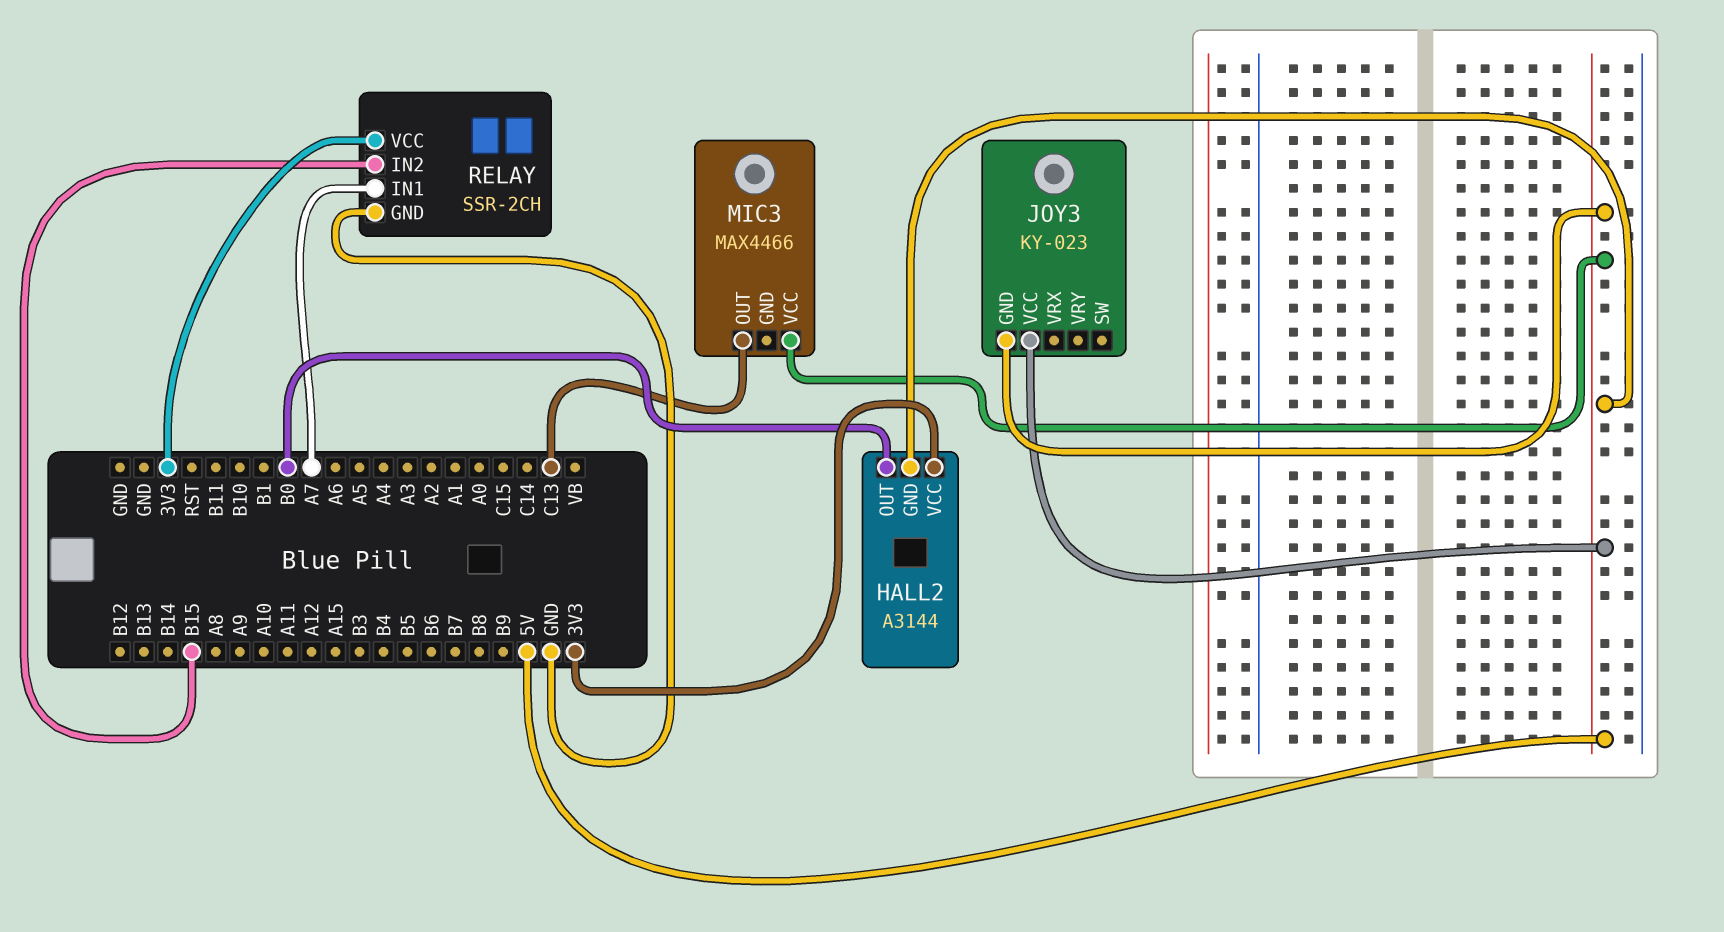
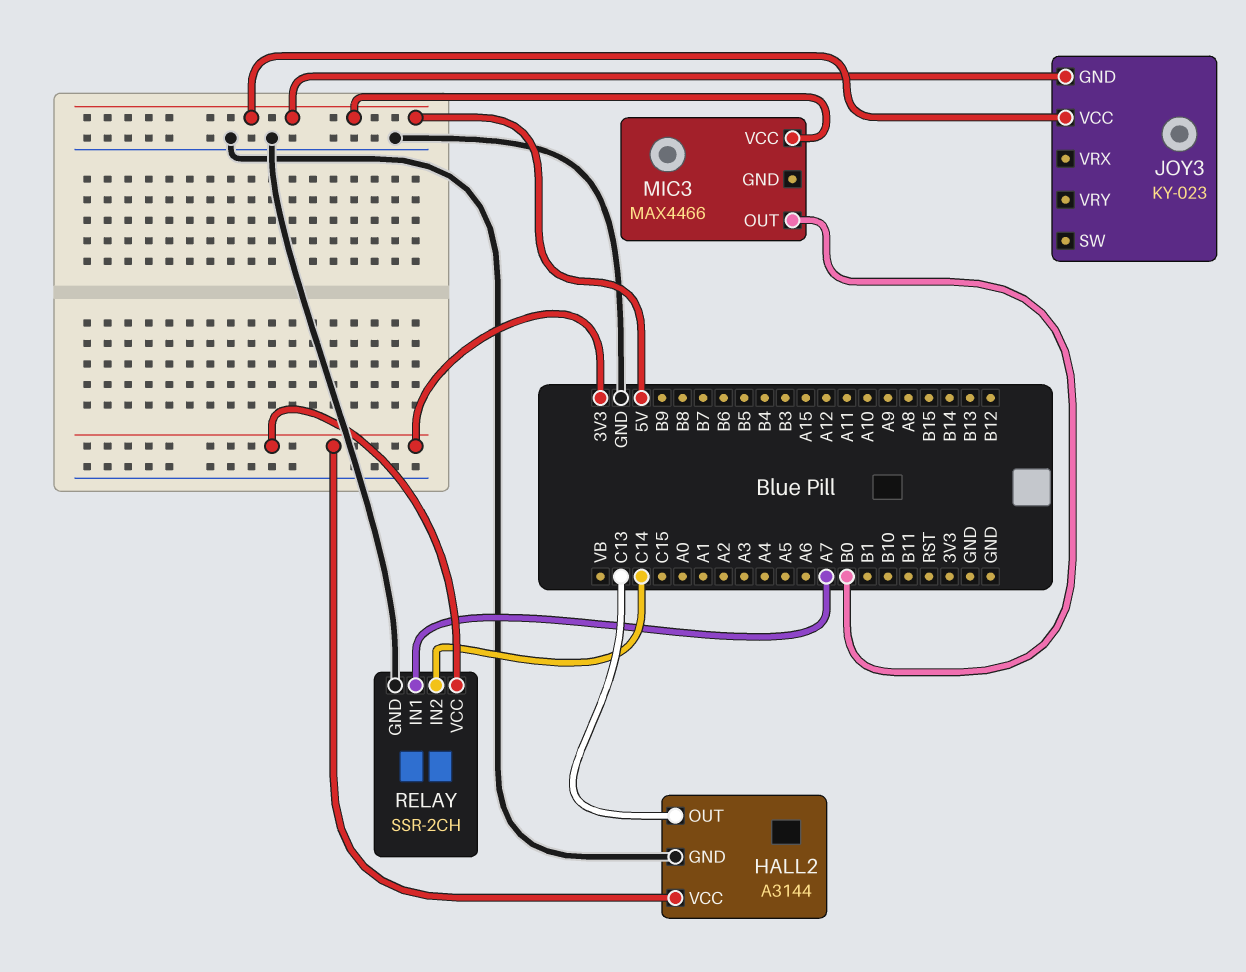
HALL2 pin GND: 5V -> GND
HALL2 pin OUT: B0 -> C13
MIC3 pin OUT: C13 -> B0
RELAY pin IN2: B15 -> C14

